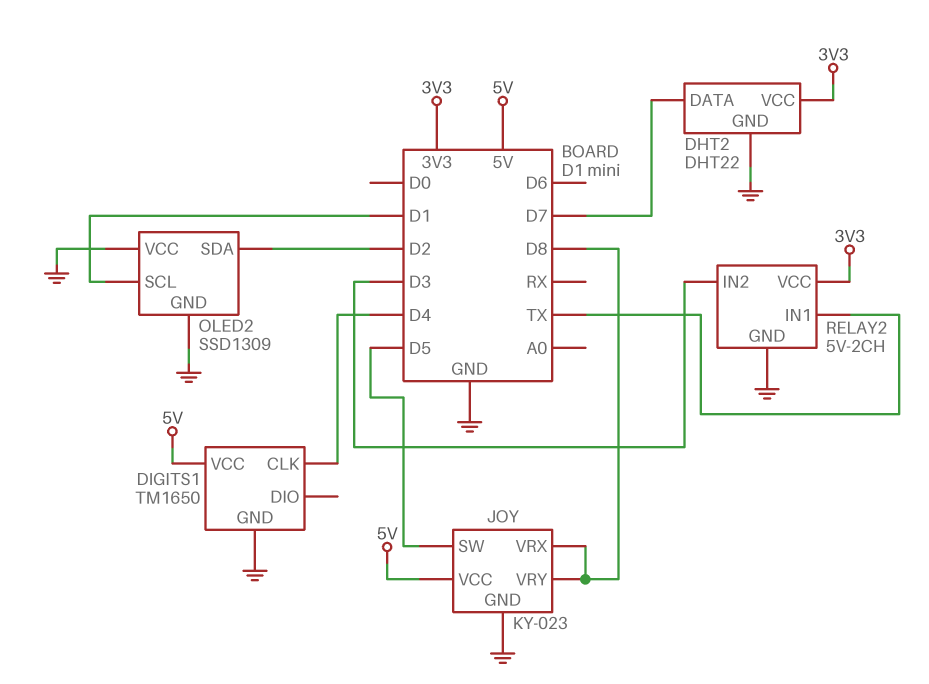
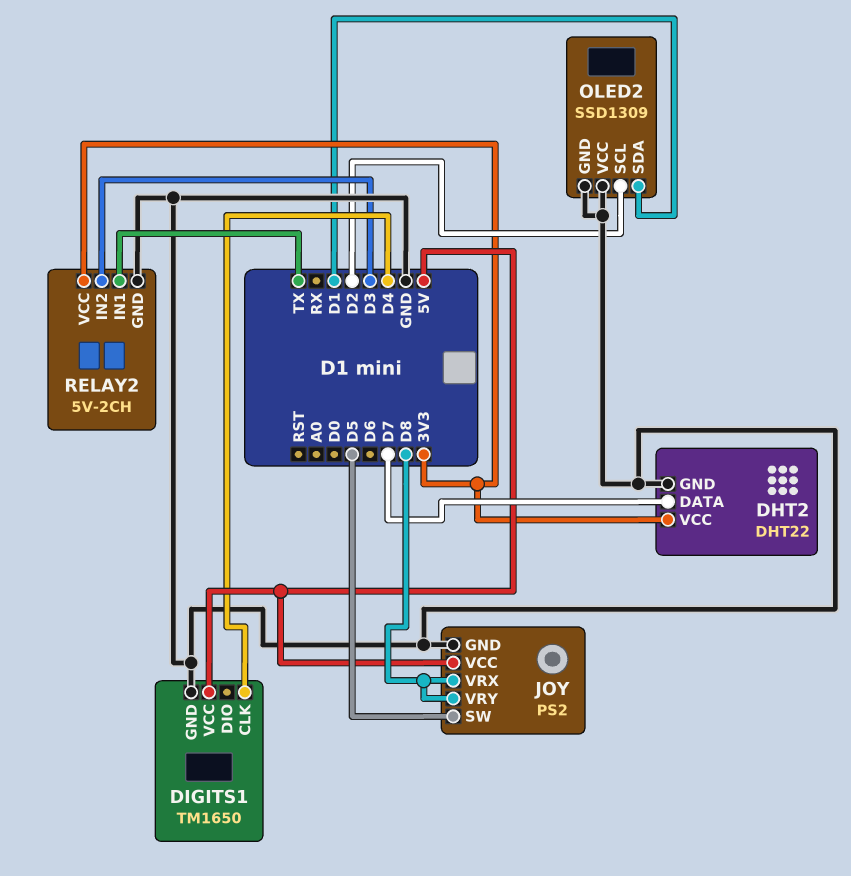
JOY: KY-023 -> PS2
OLED2 pin SCL: D1 -> D2
OLED2 pin SDA: D2 -> D1

